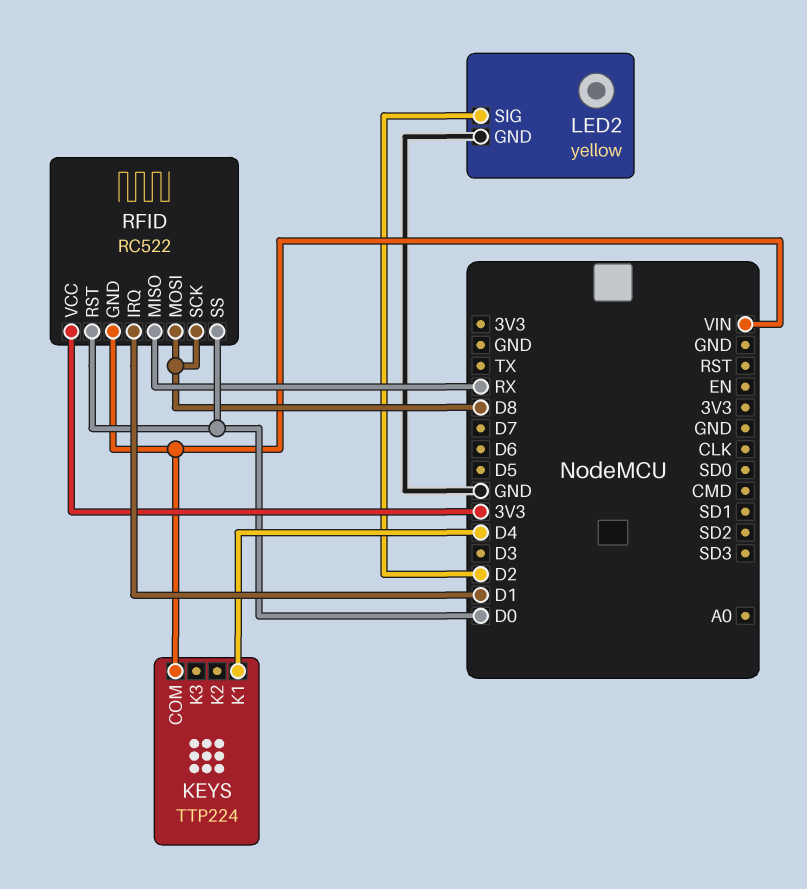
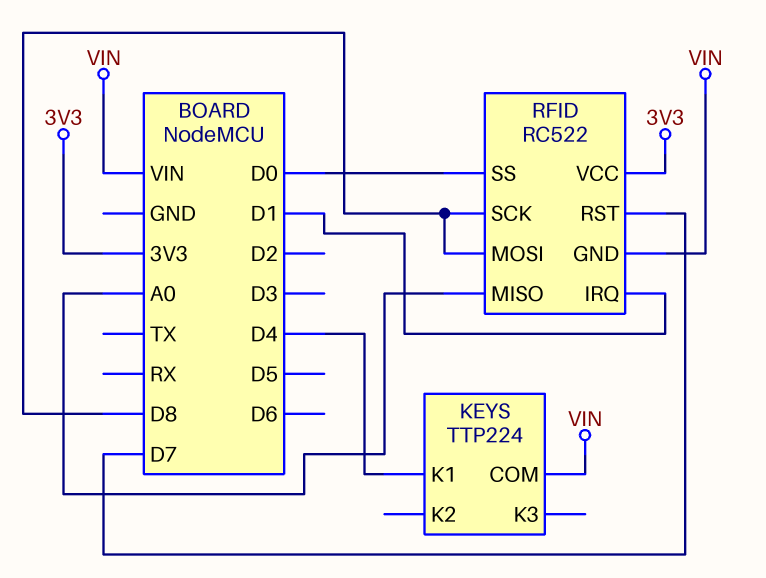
LED2: yellow -> none
LED2 pin GND: GND -> none
LED2 pin SIG: D2 -> none
RFID pin MISO: RX -> A0
RFID pin RST: D0 -> D7

